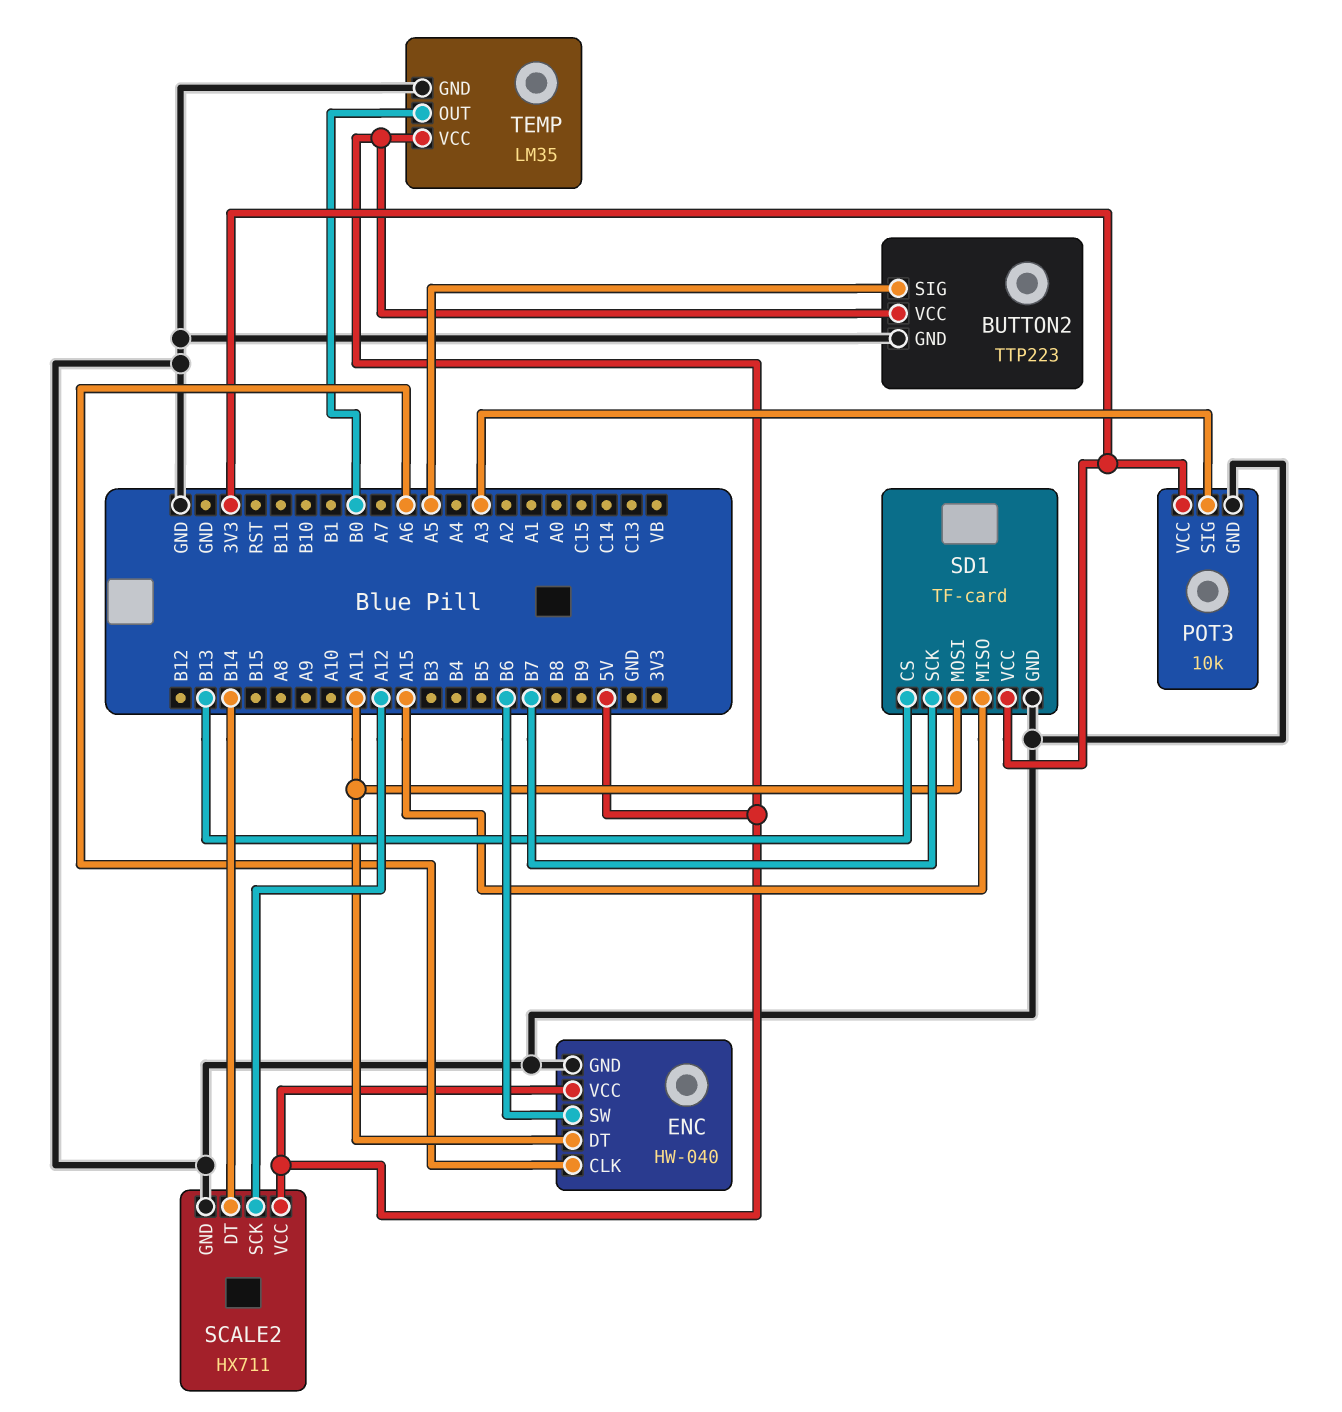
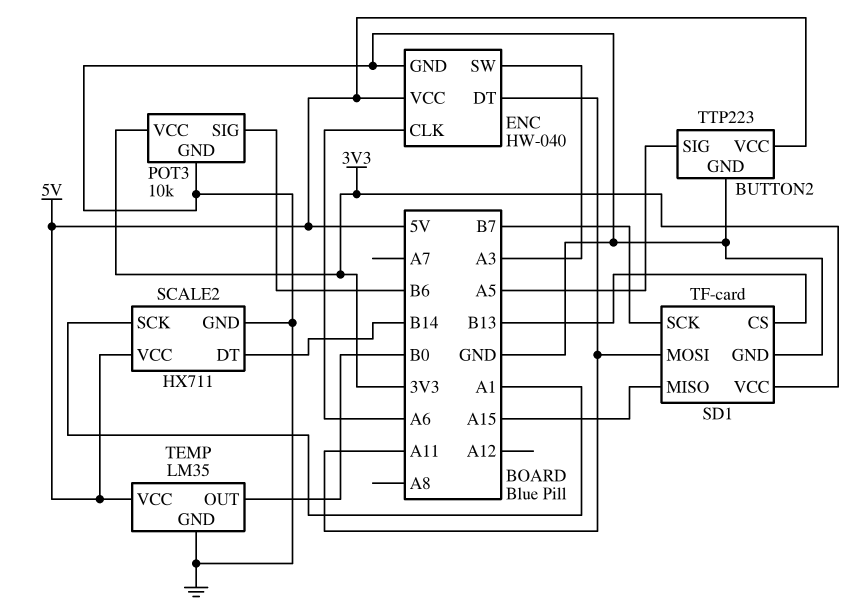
ENC pin SW: B6 -> A3
POT3 pin SIG: A3 -> B6
SCALE2 pin SCK: A12 -> A1

